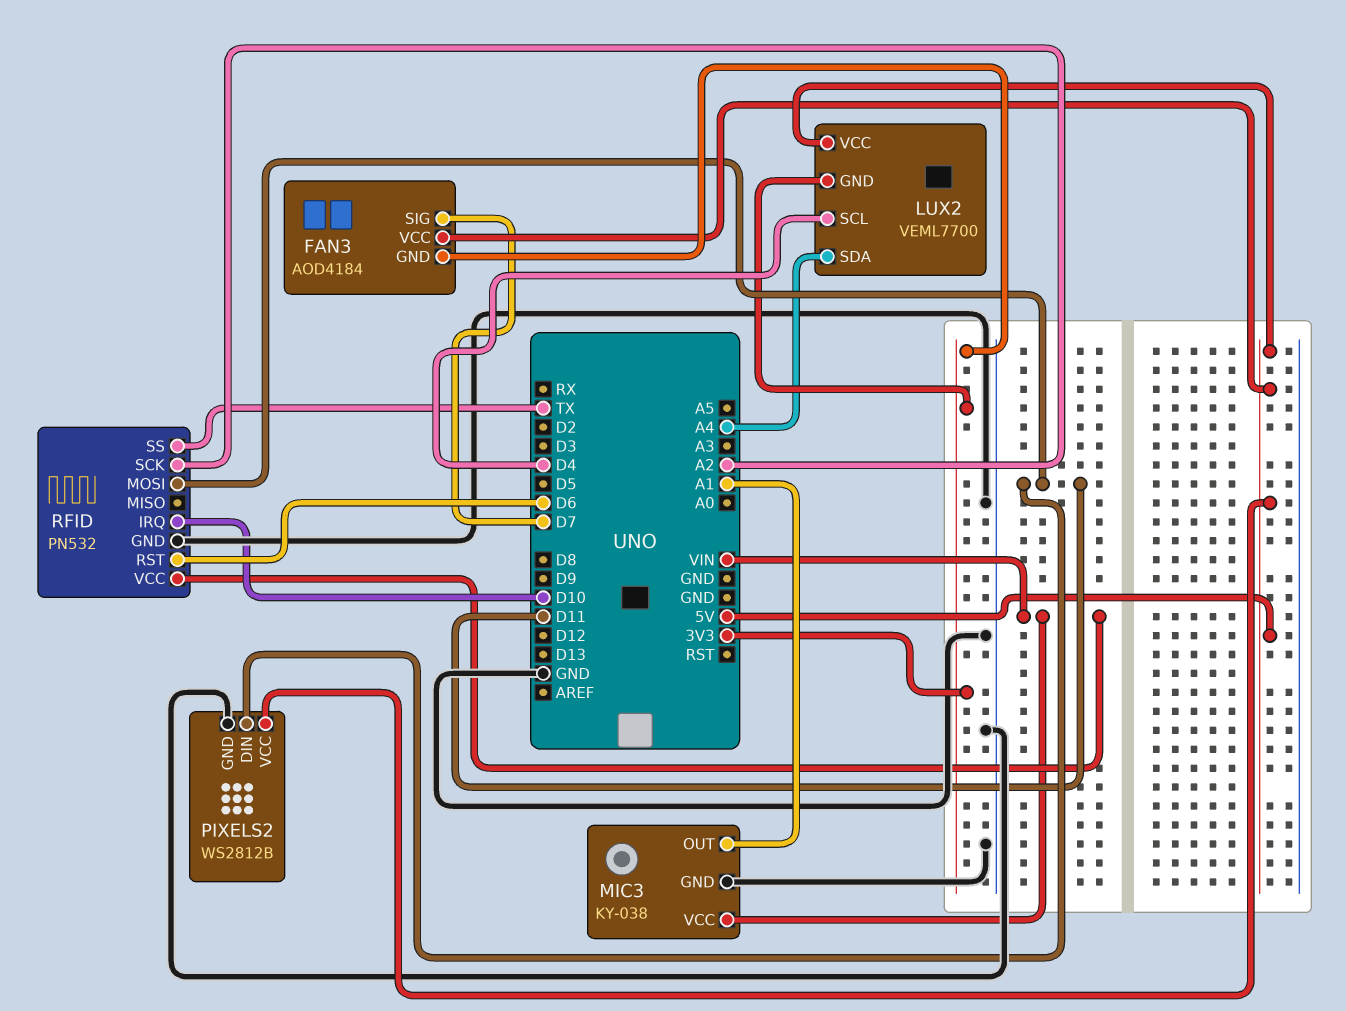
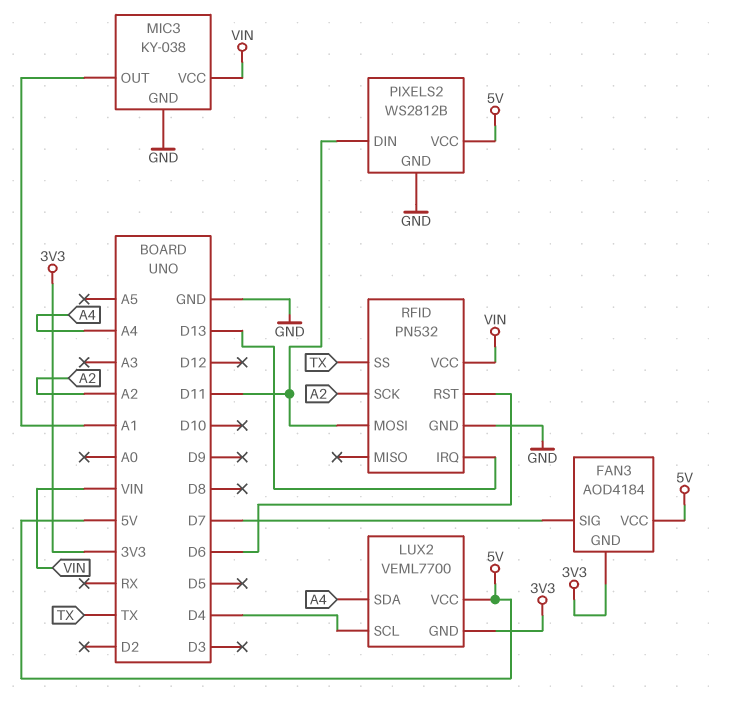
RFID pin IRQ: D10 -> D13

